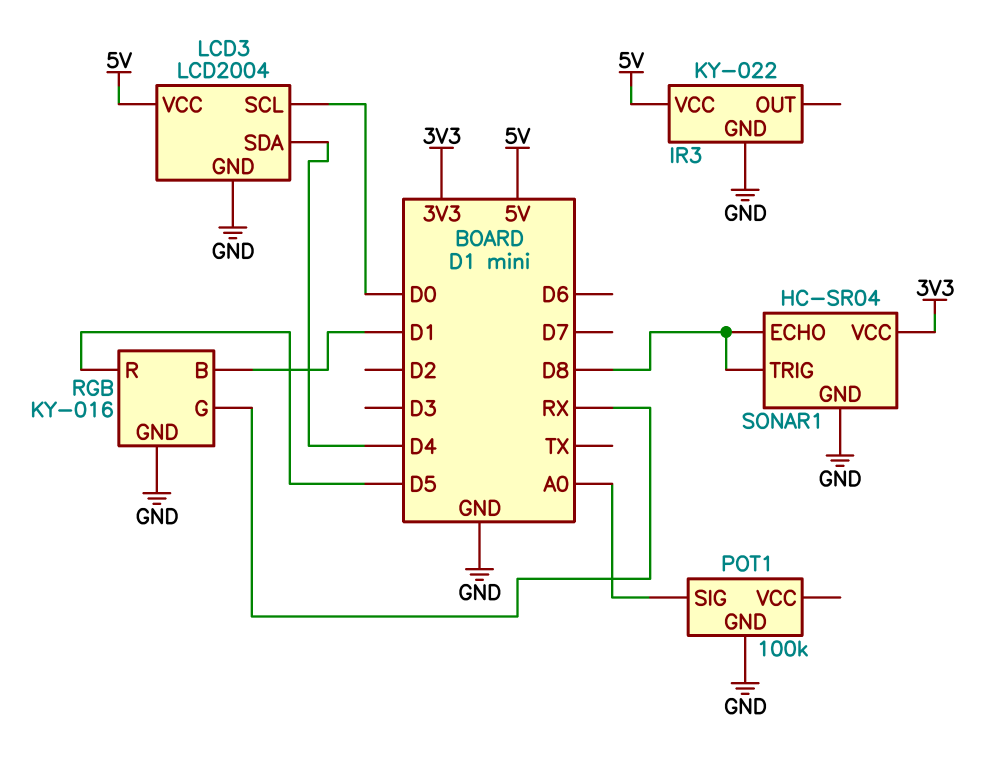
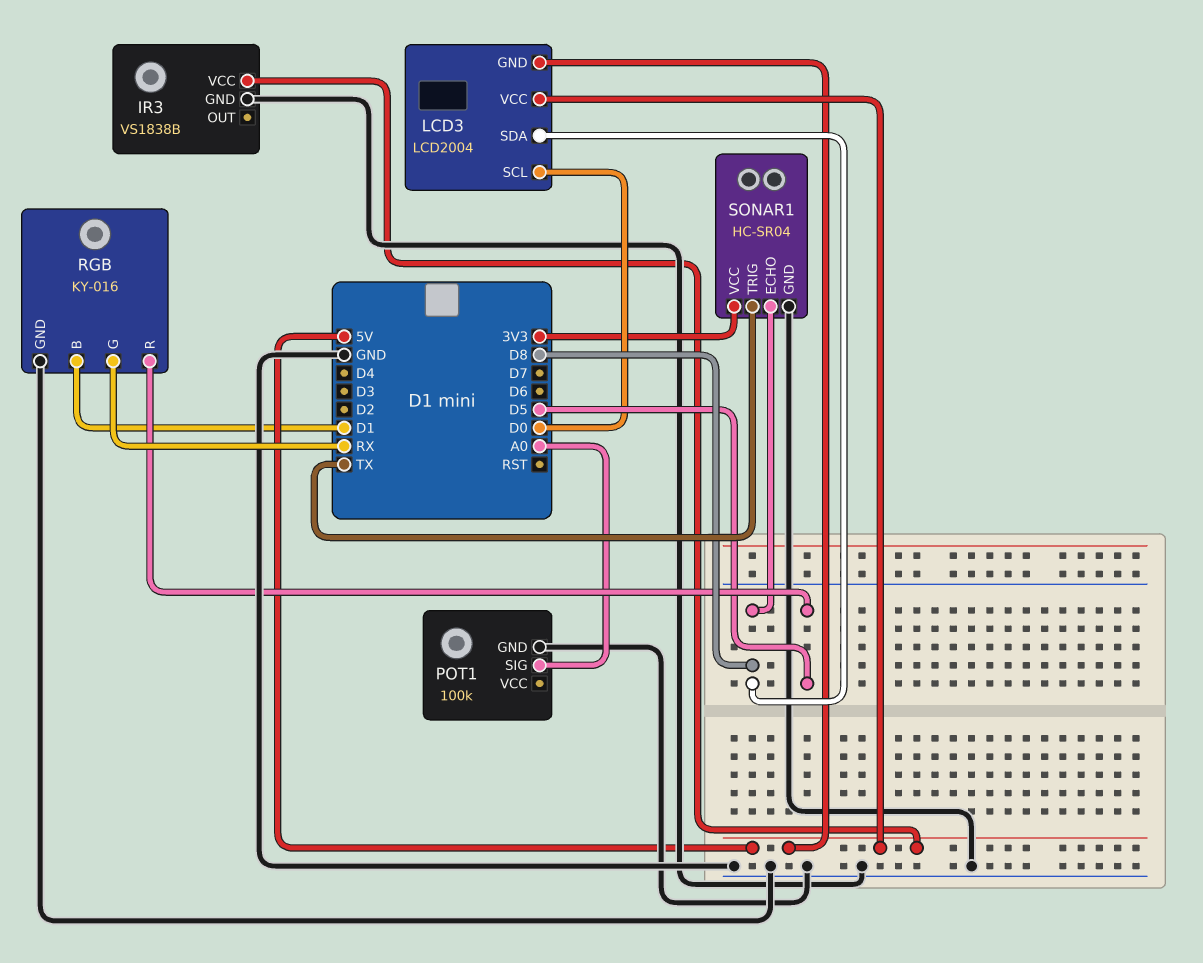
IR3: KY-022 -> VS1838B
LCD3 pin GND: GND -> 5V
LCD3 pin SDA: D4 -> D8
SONAR1 pin TRIG: D8 -> TX

